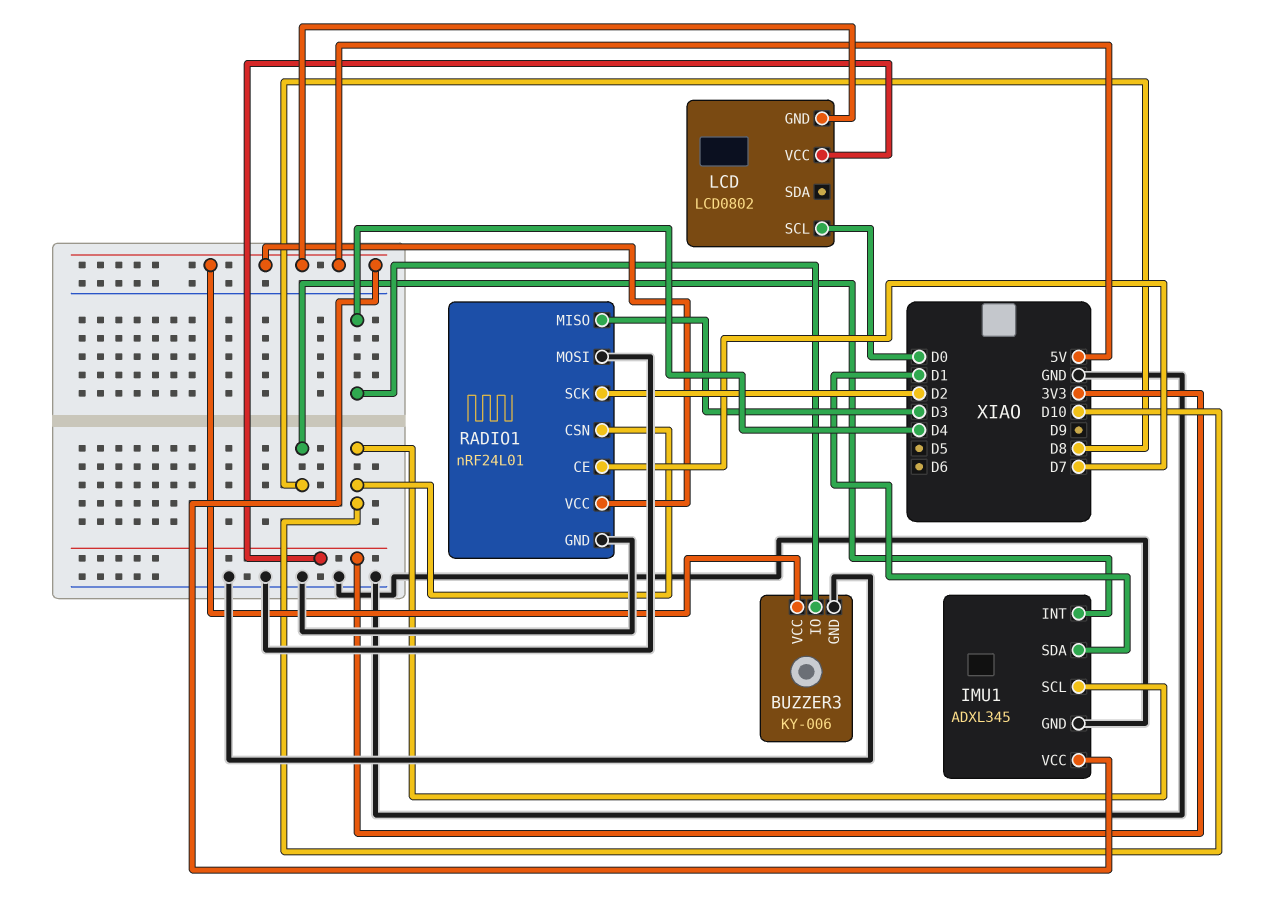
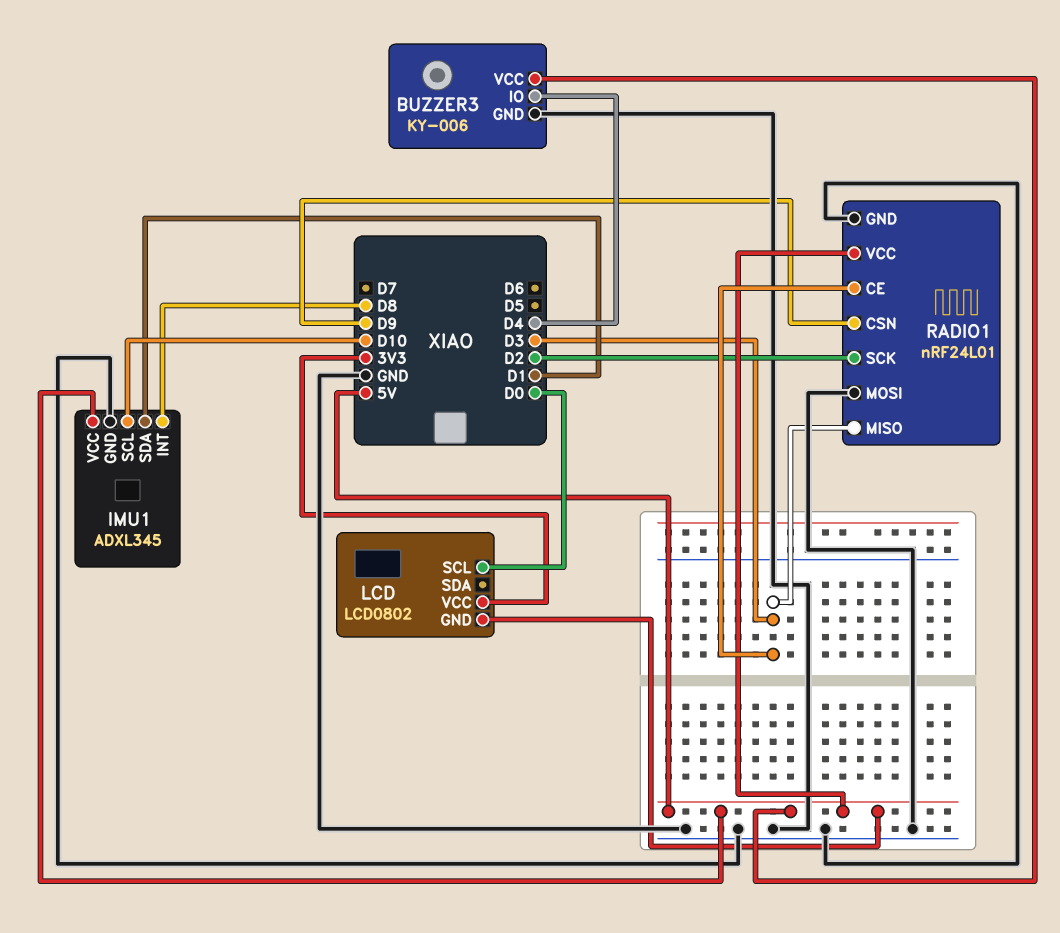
RADIO1 pin CE: D7 -> D3
RADIO1 pin CSN: D10 -> D9

